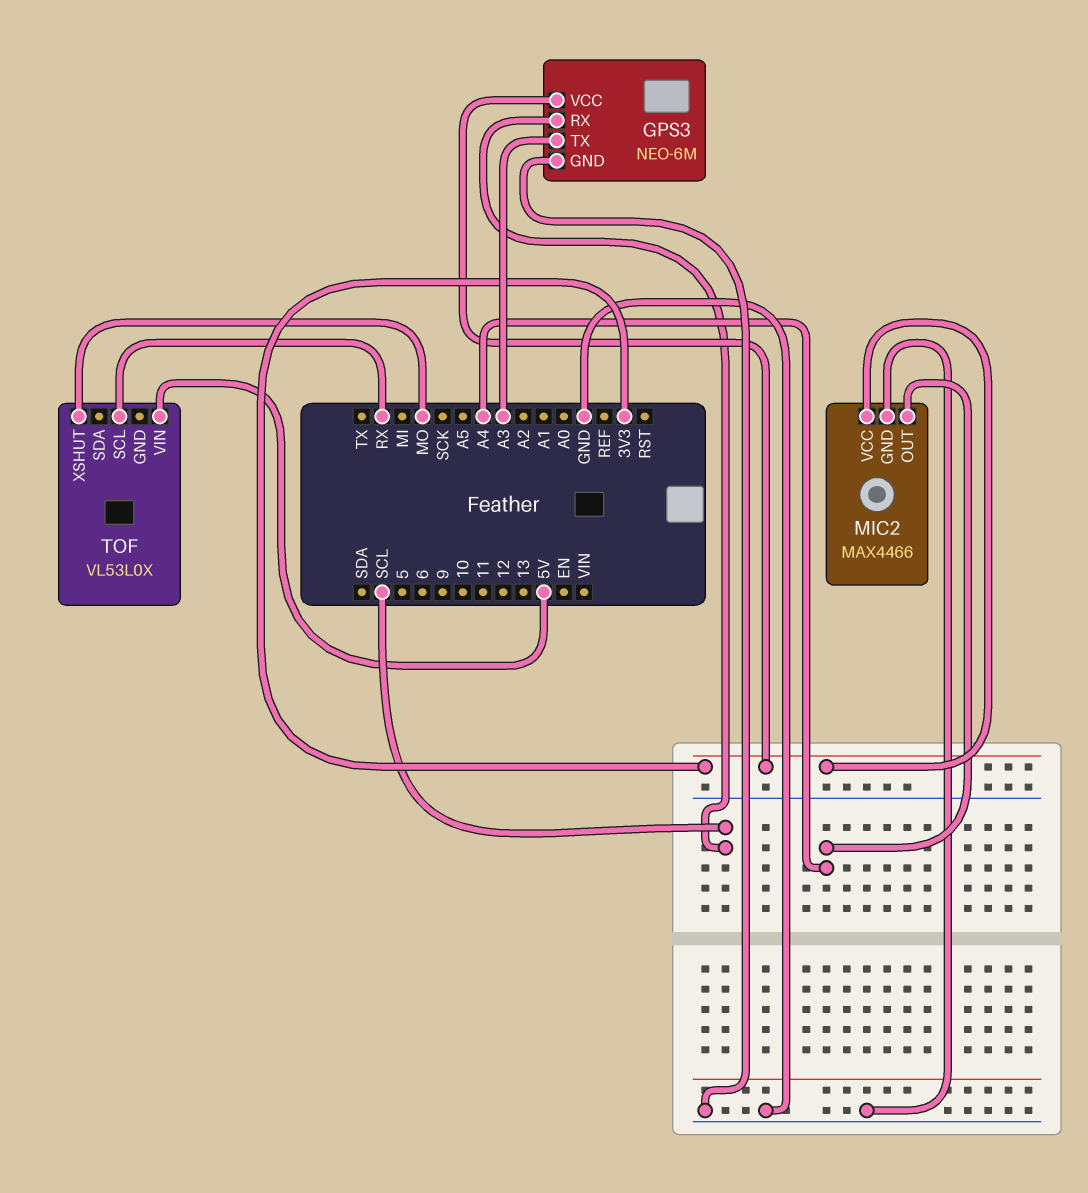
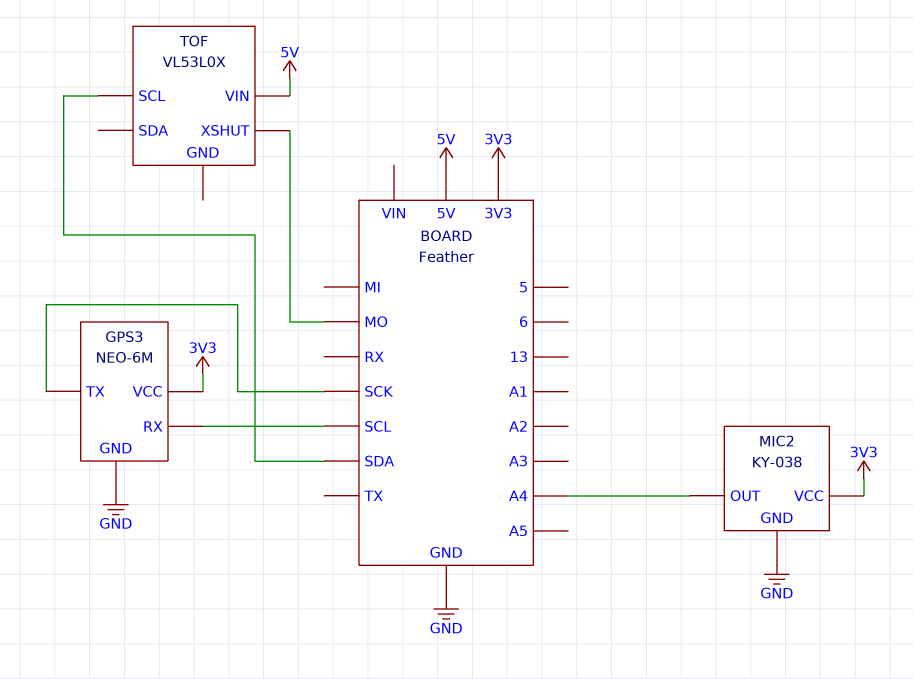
GPS3 pin TX: A3 -> SCK
MIC2: MAX4466 -> KY-038
TOF pin SCL: RX -> SDA

